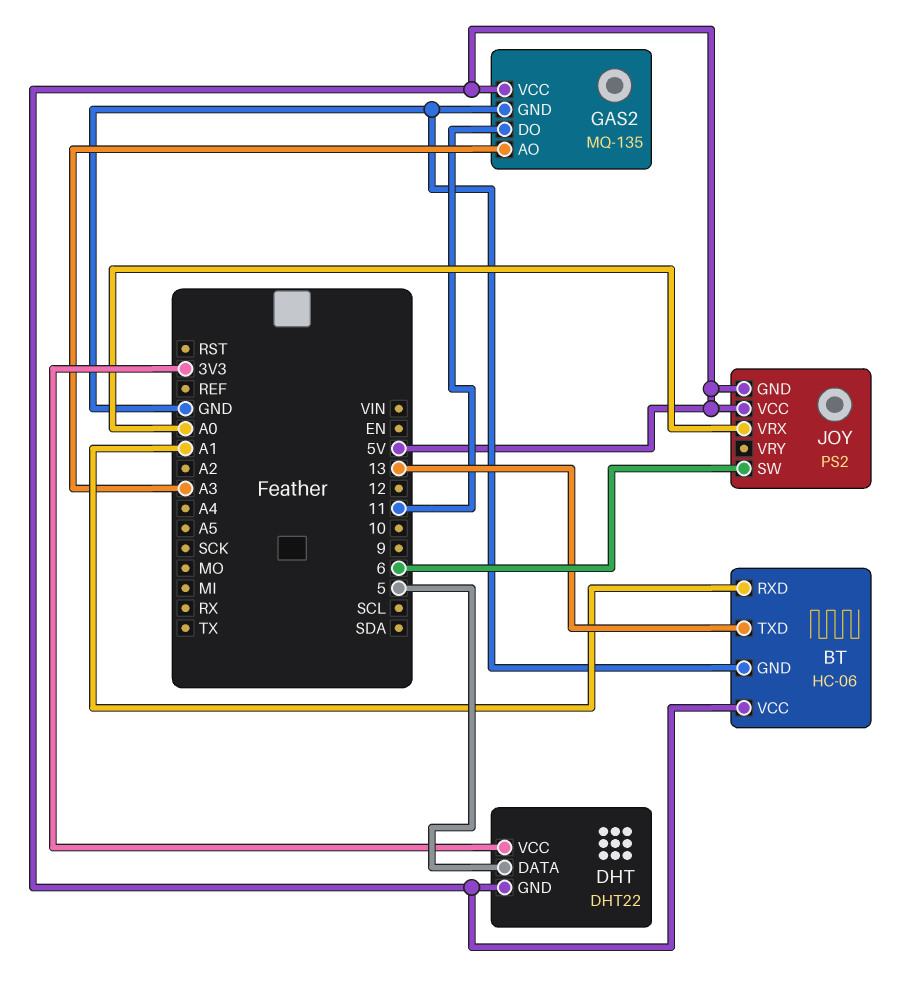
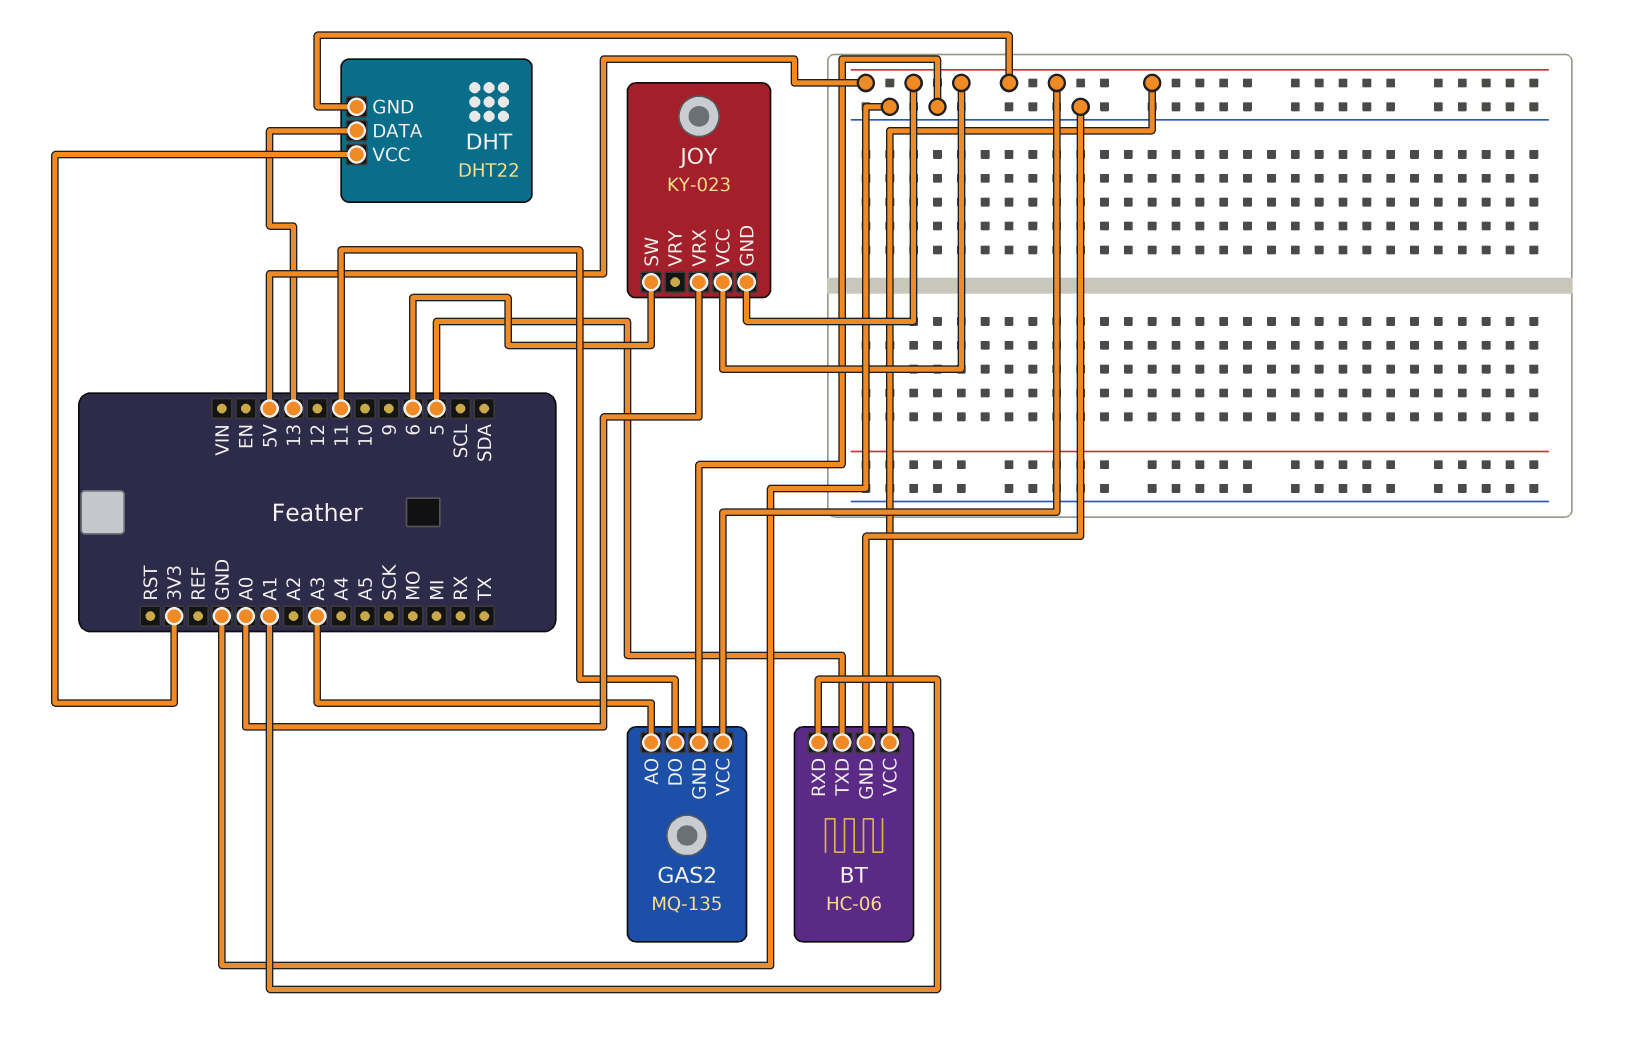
BT pin TXD: 13 -> 5
DHT pin DATA: 5 -> 13
JOY: PS2 -> KY-023

